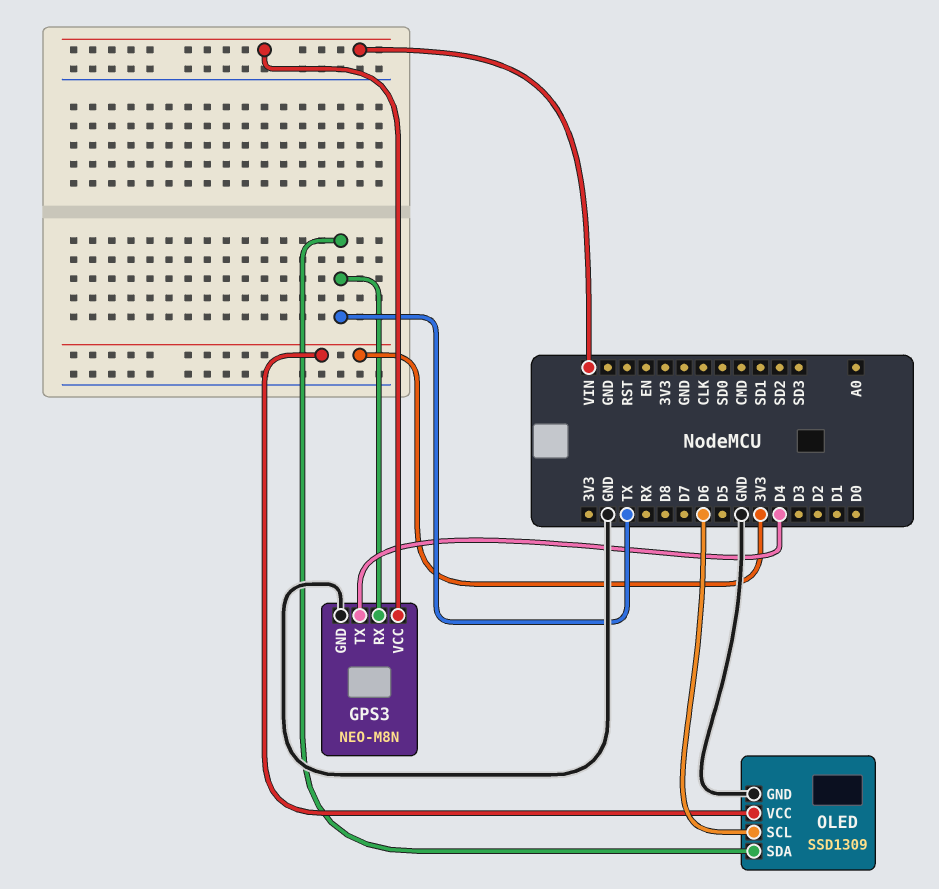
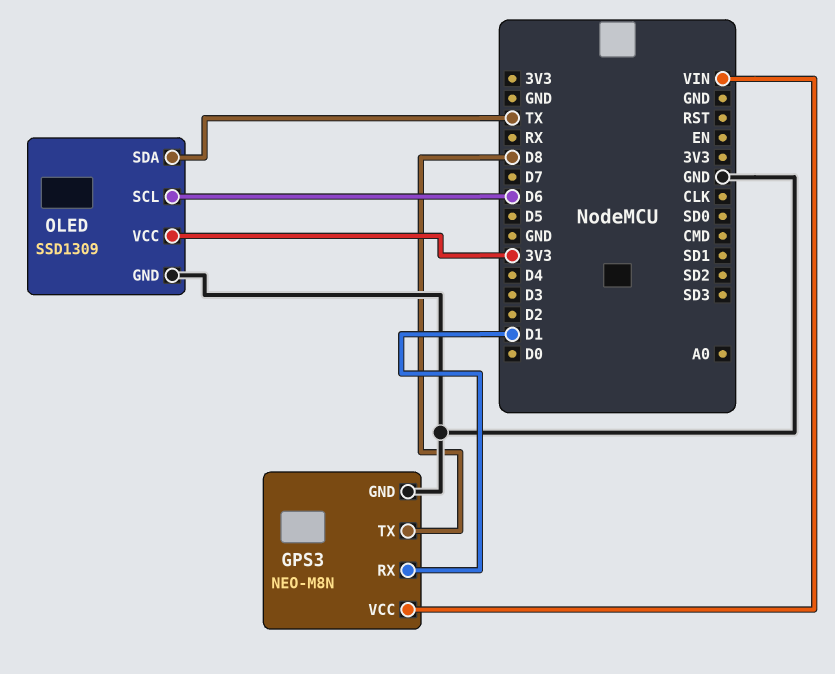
GPS3 pin RX: TX -> D1
GPS3 pin TX: D4 -> D8

